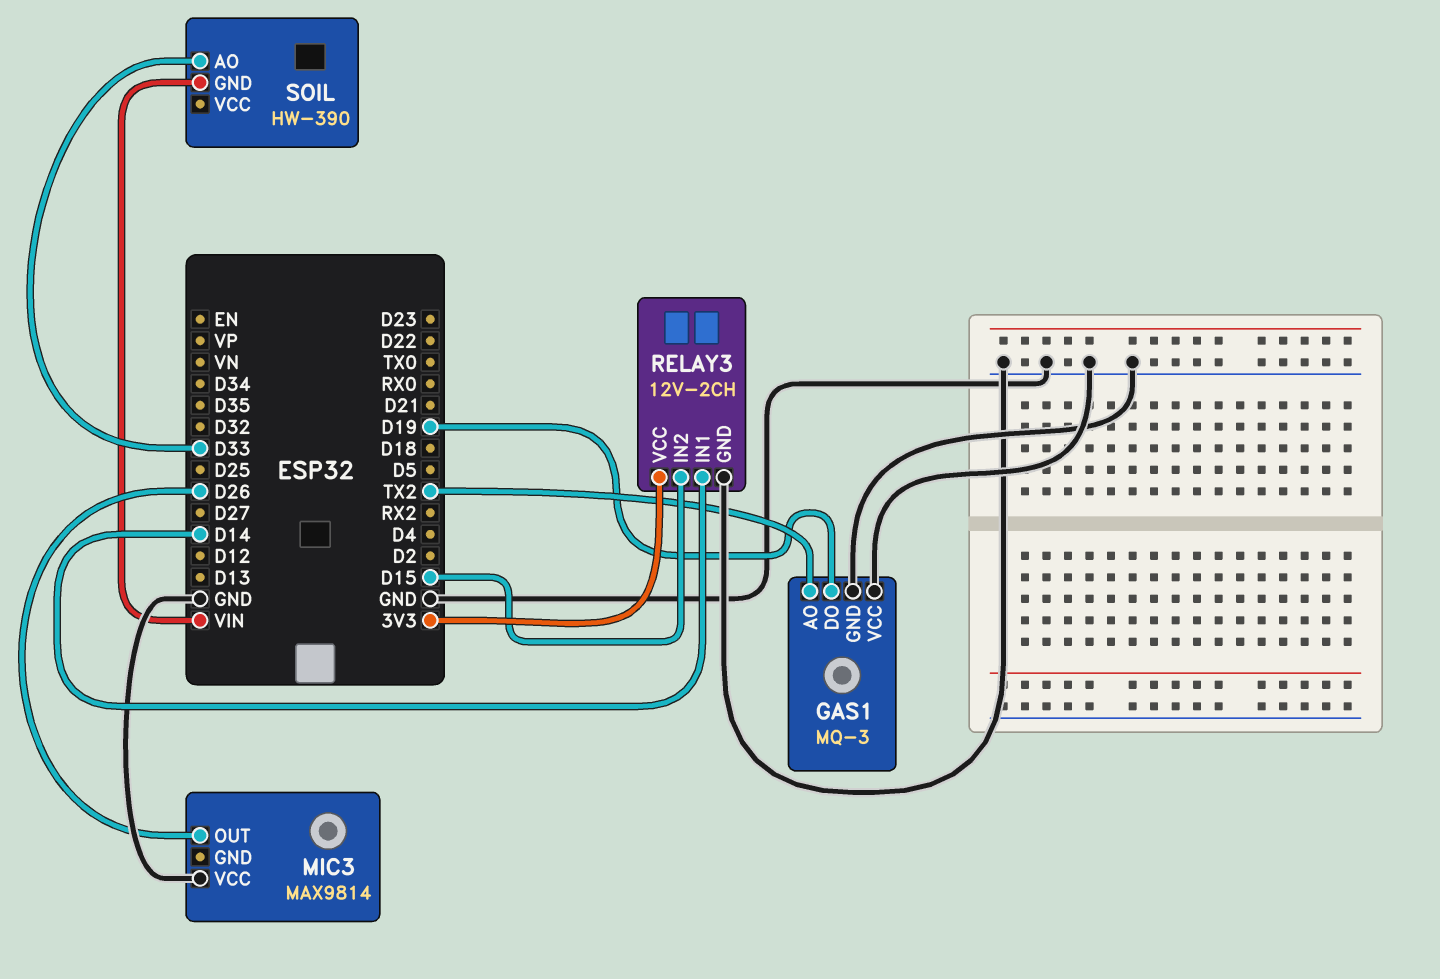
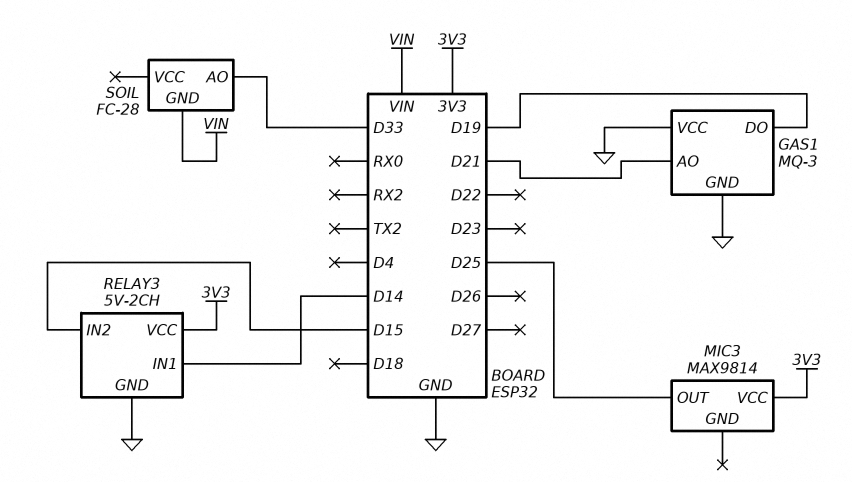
GAS1 pin AO: TX2 -> D21
MIC3 pin OUT: D26 -> D25
MIC3 pin VCC: GND -> 3V3
RELAY3: 12V-2CH -> 5V-2CH
SOIL: HW-390 -> FC-28

